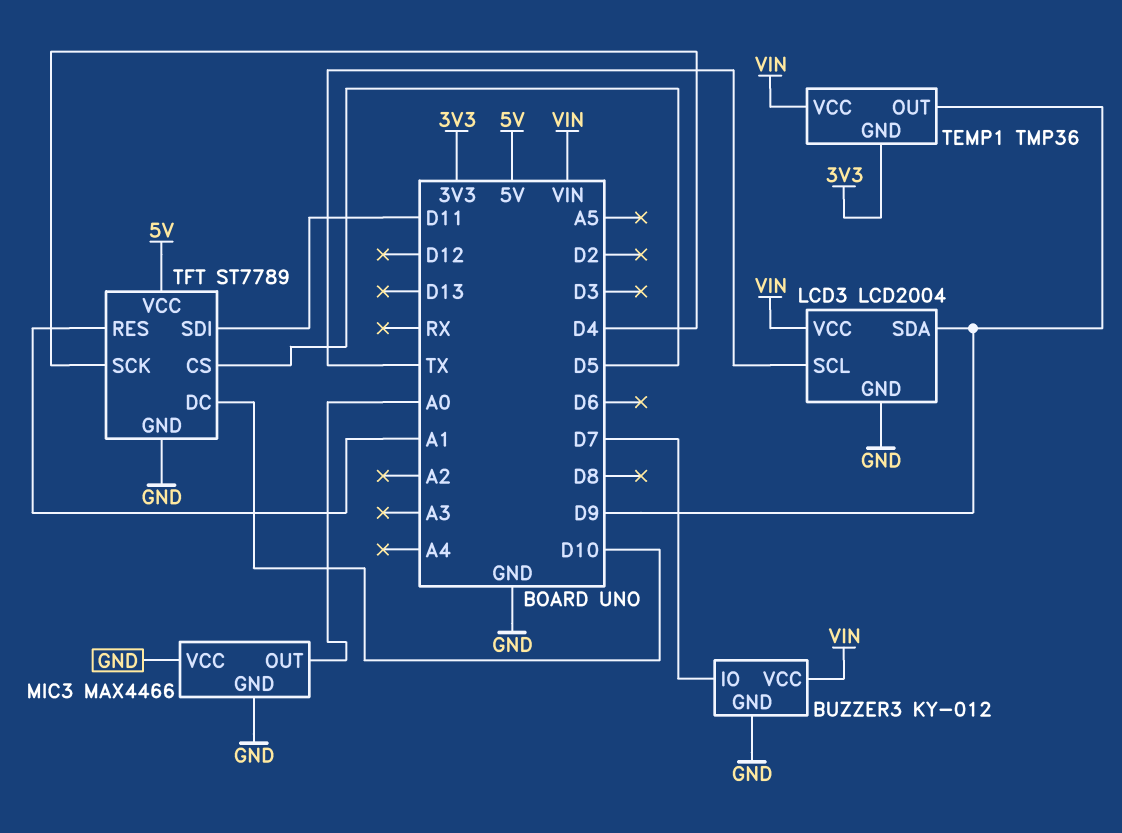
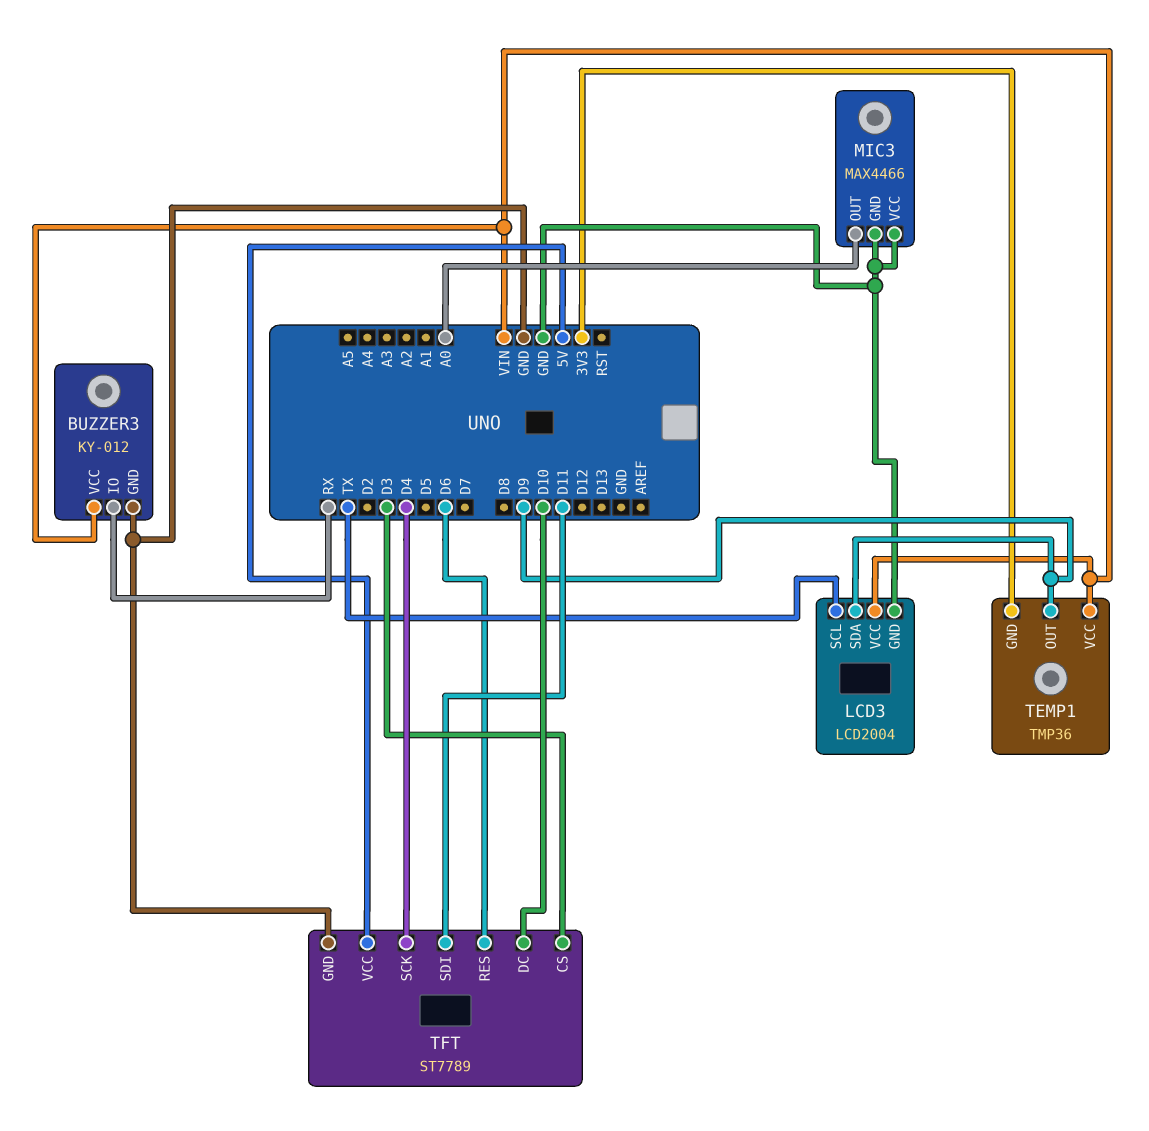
BUZZER3 pin IO: D7 -> RX
TFT pin CS: D5 -> D3
TFT pin RES: A1 -> D6

